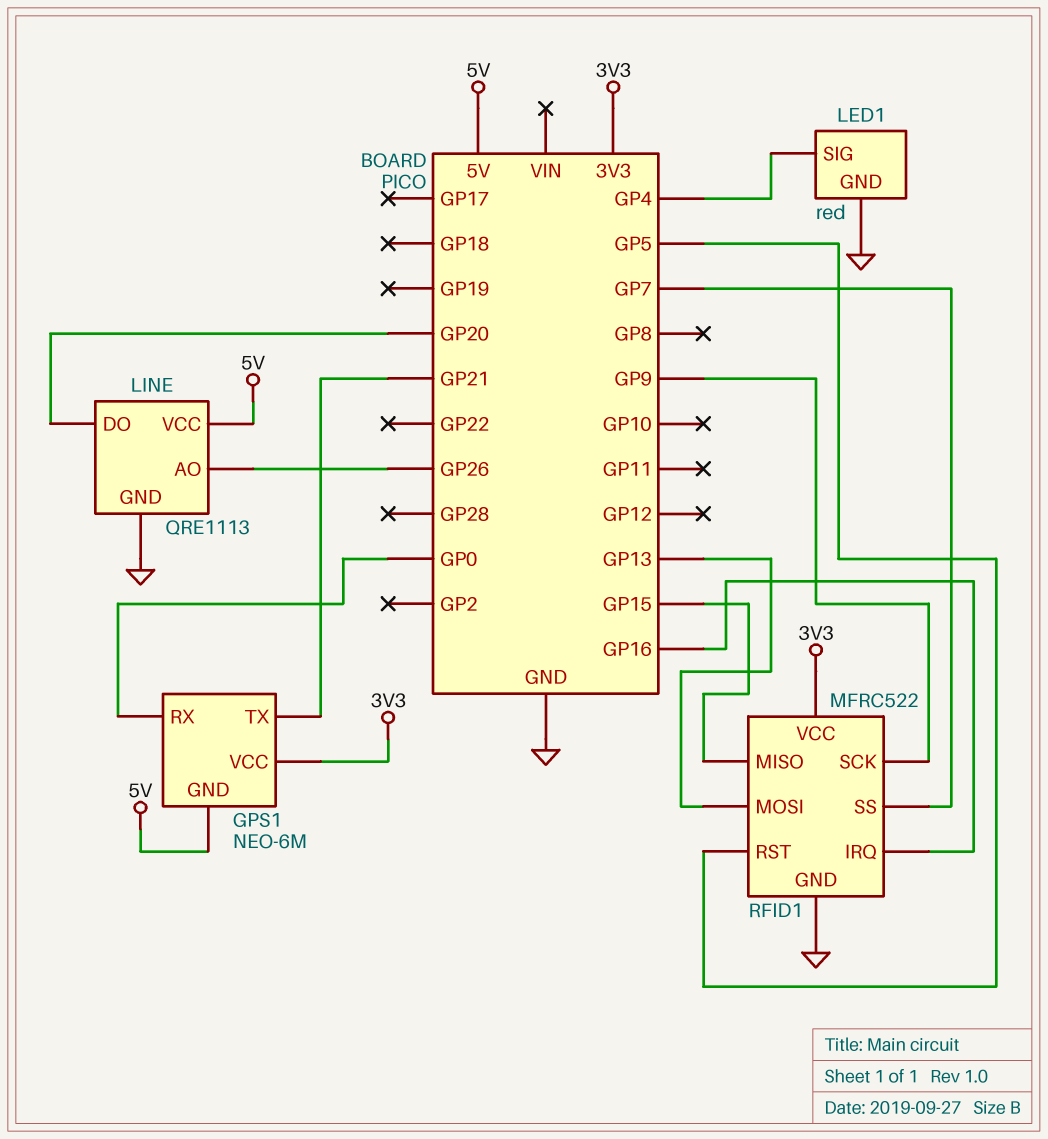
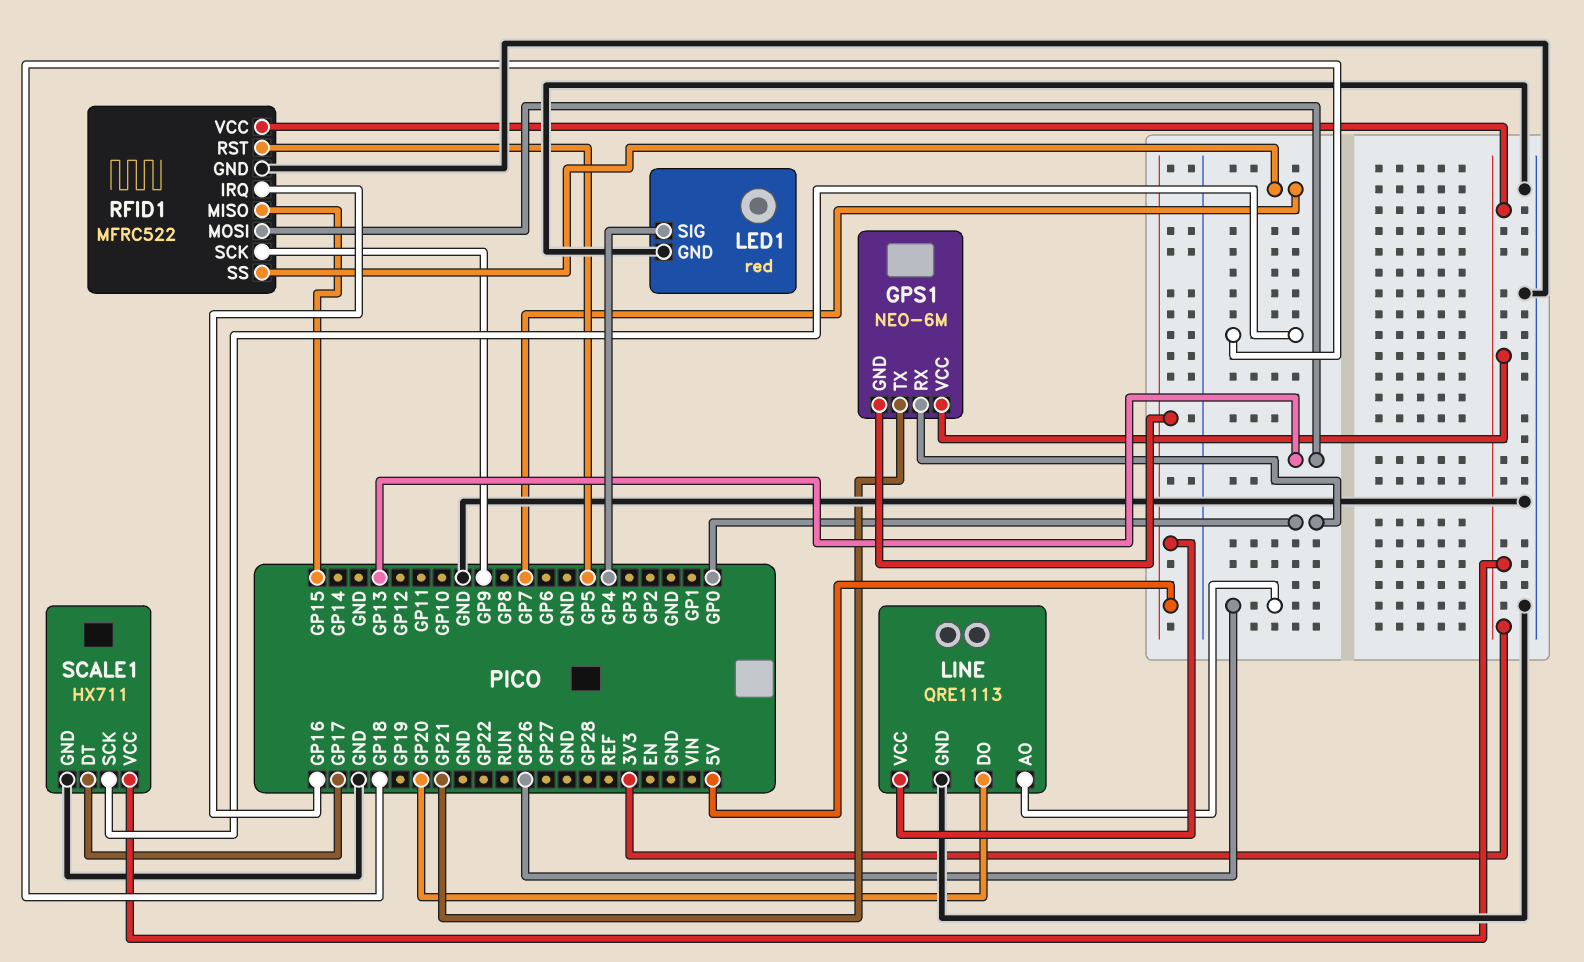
SCALE1: none -> HX711
SCALE1 pin DT: none -> GP17
SCALE1 pin GND: none -> GND
SCALE1 pin SCK: none -> GP18
SCALE1 pin VCC: none -> 3V3

